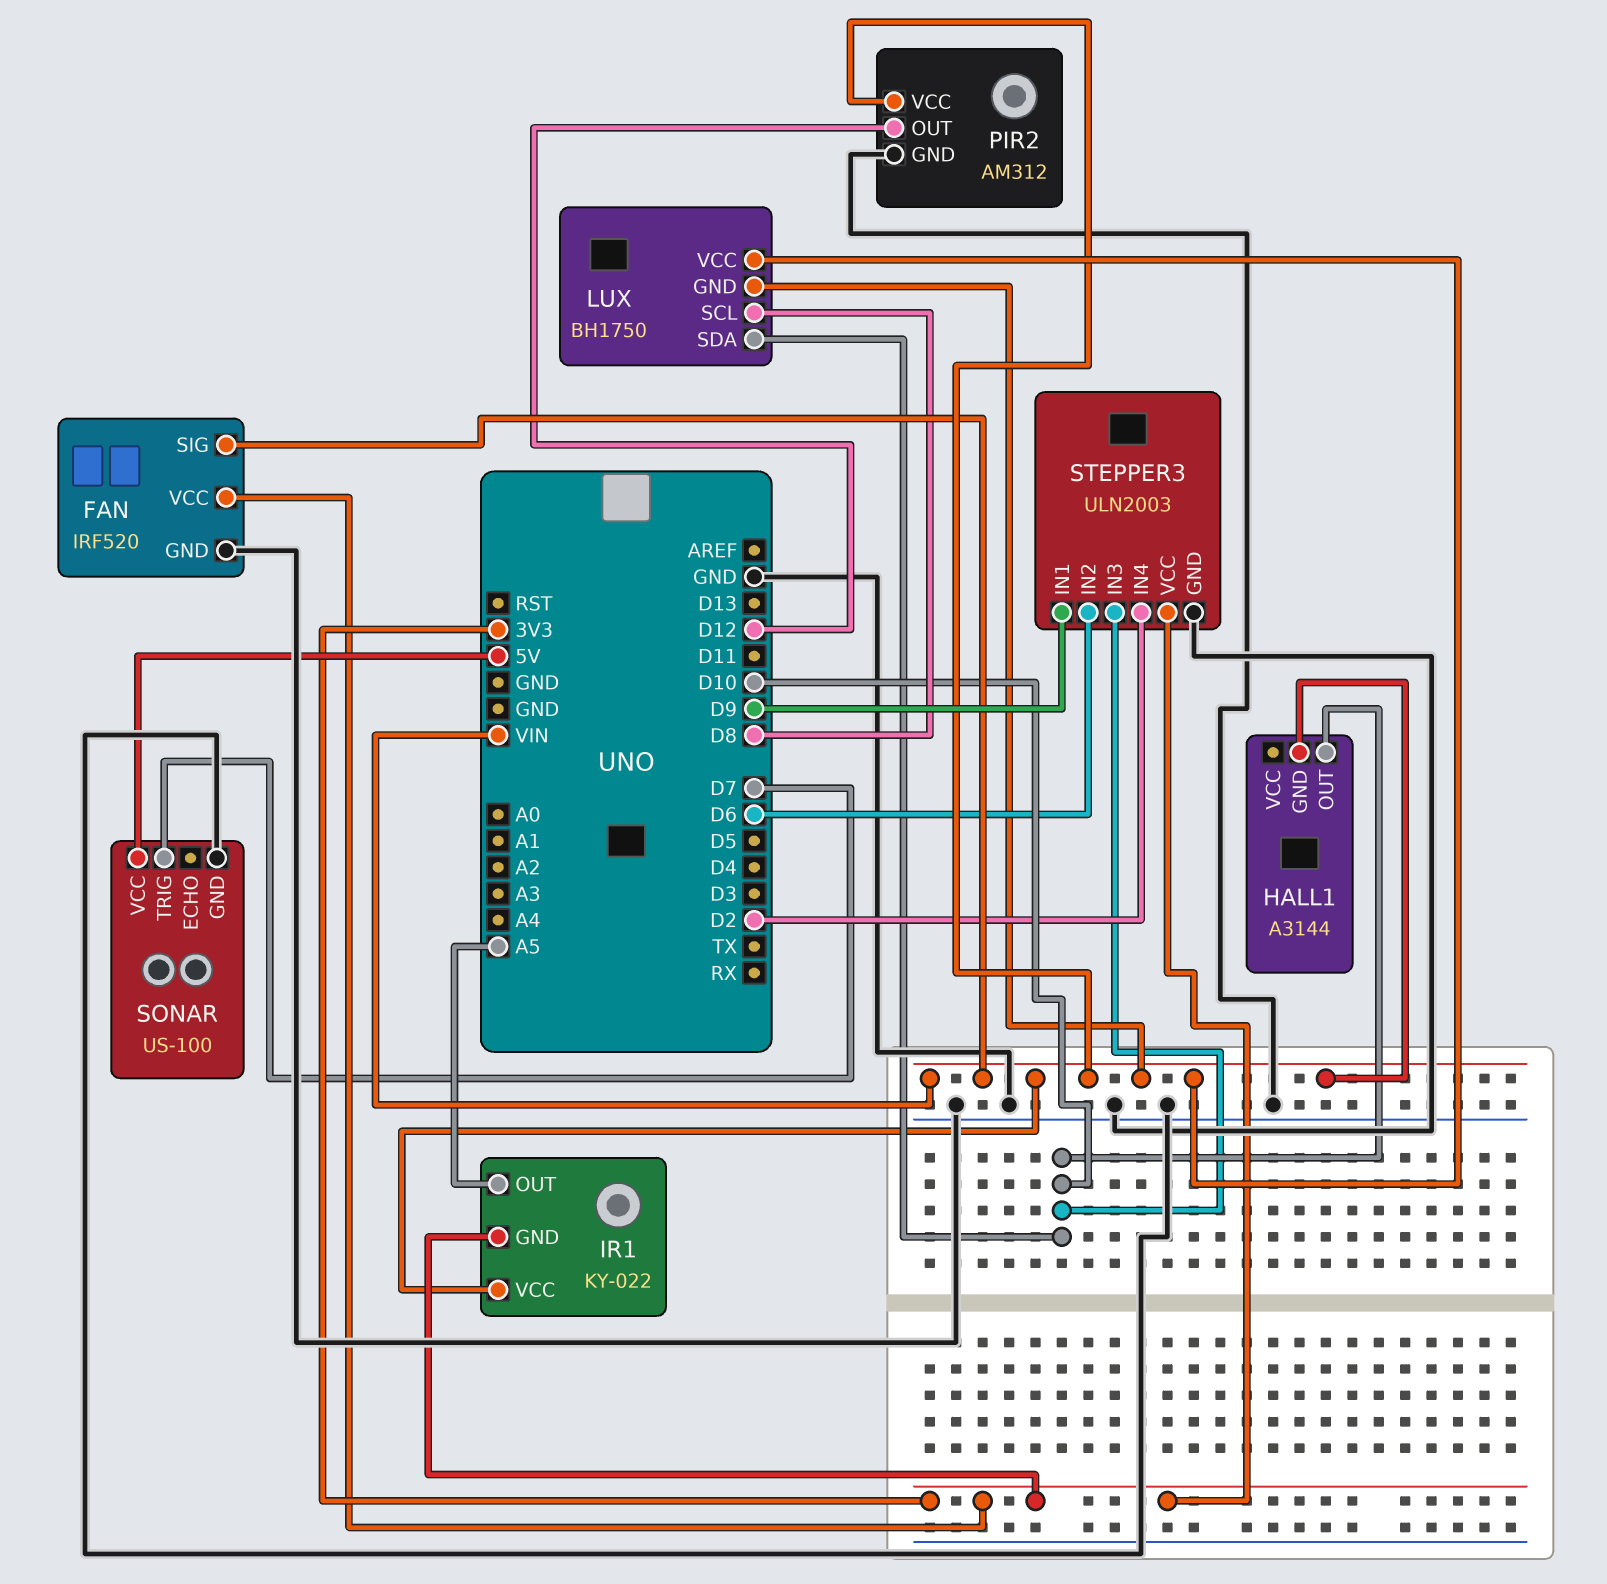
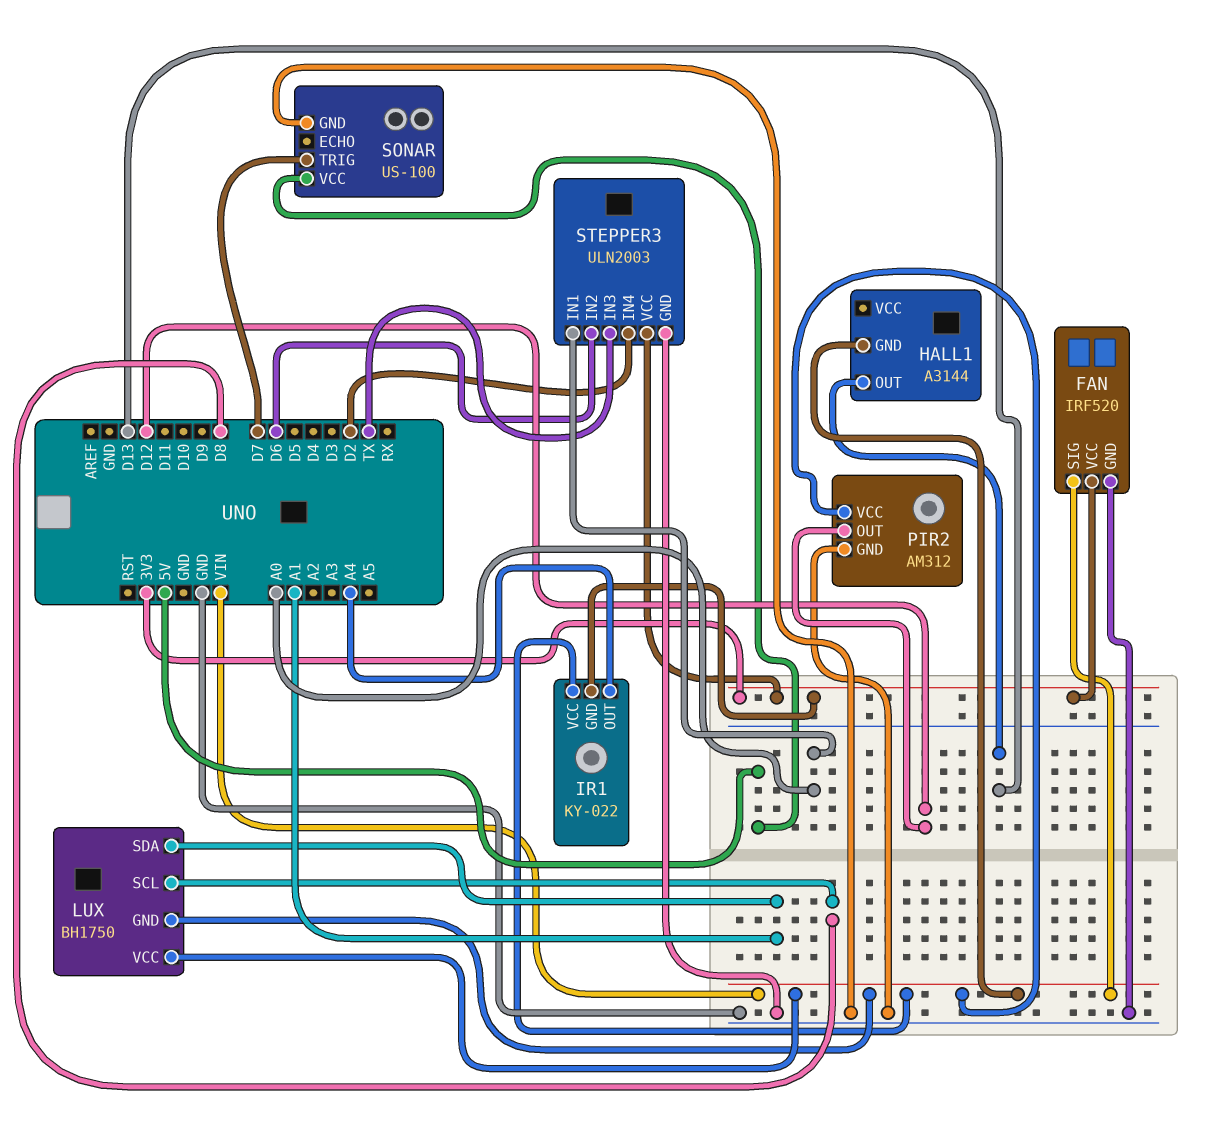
HALL1 pin OUT: D10 -> D13
IR1 pin OUT: A5 -> A4
LUX pin SDA: D10 -> A1
STEPPER3 pin IN1: D9 -> A0
STEPPER3 pin IN3: D10 -> TX

